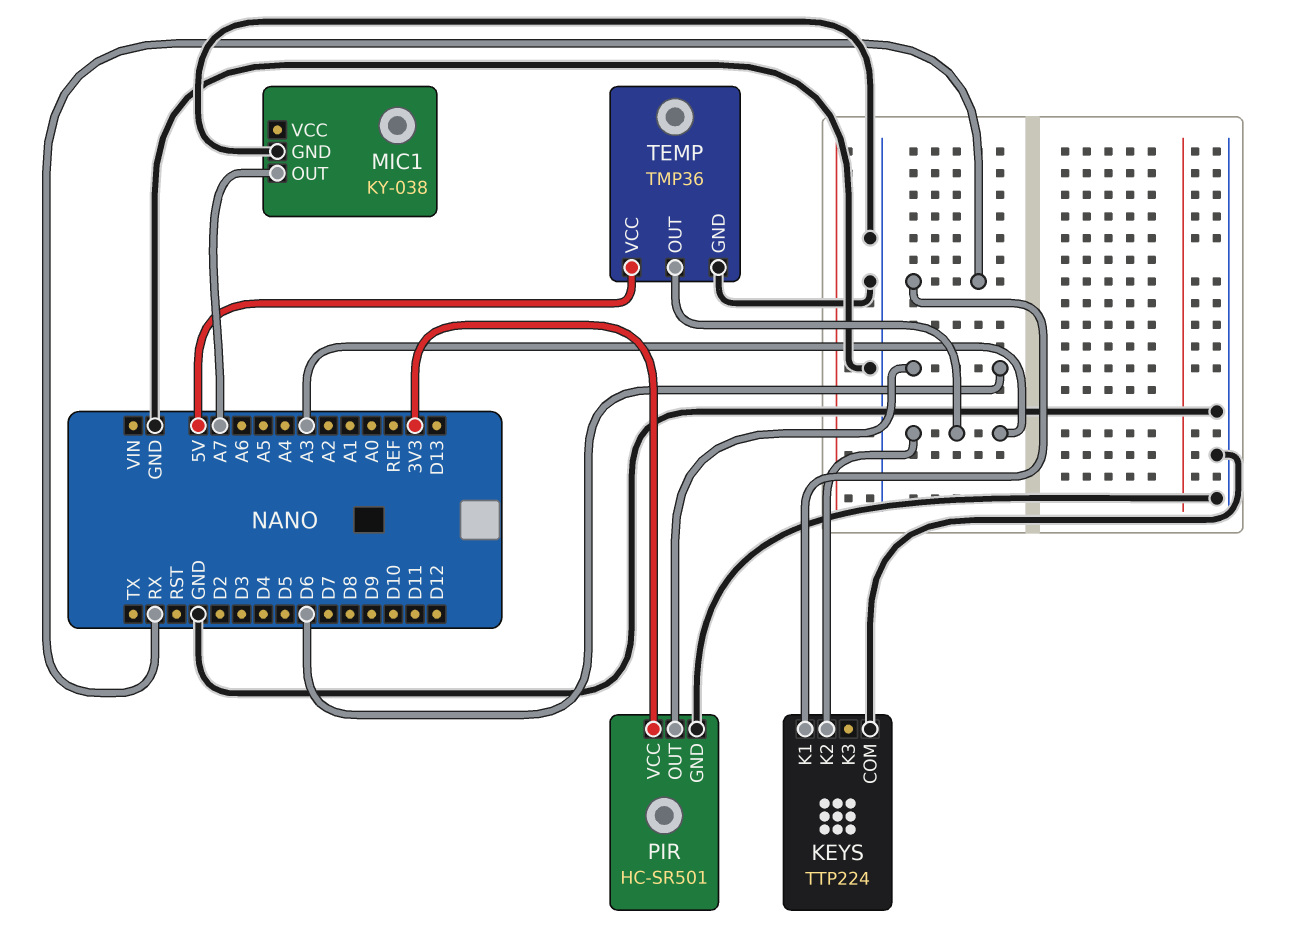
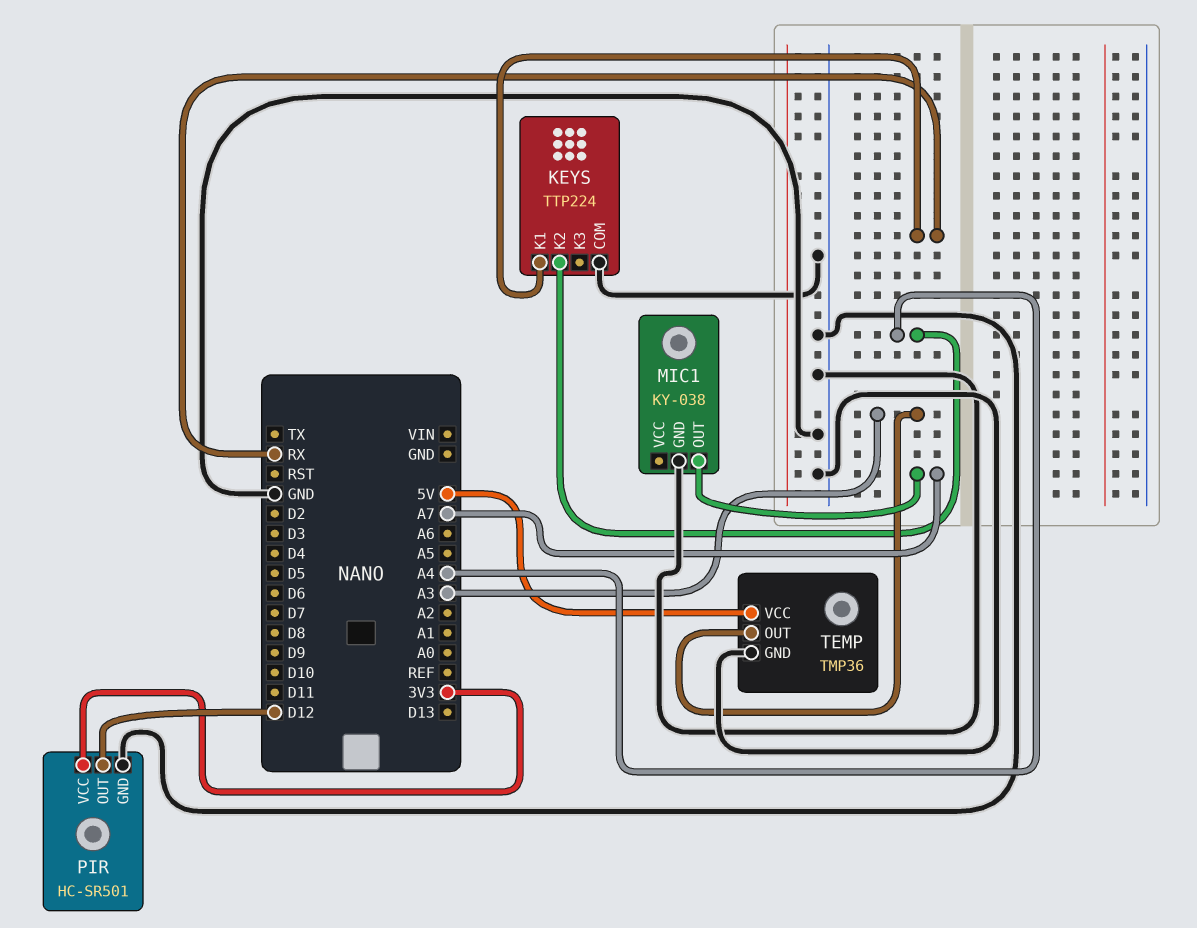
KEYS pin K2: A3 -> A4
PIR pin OUT: D6 -> D12

